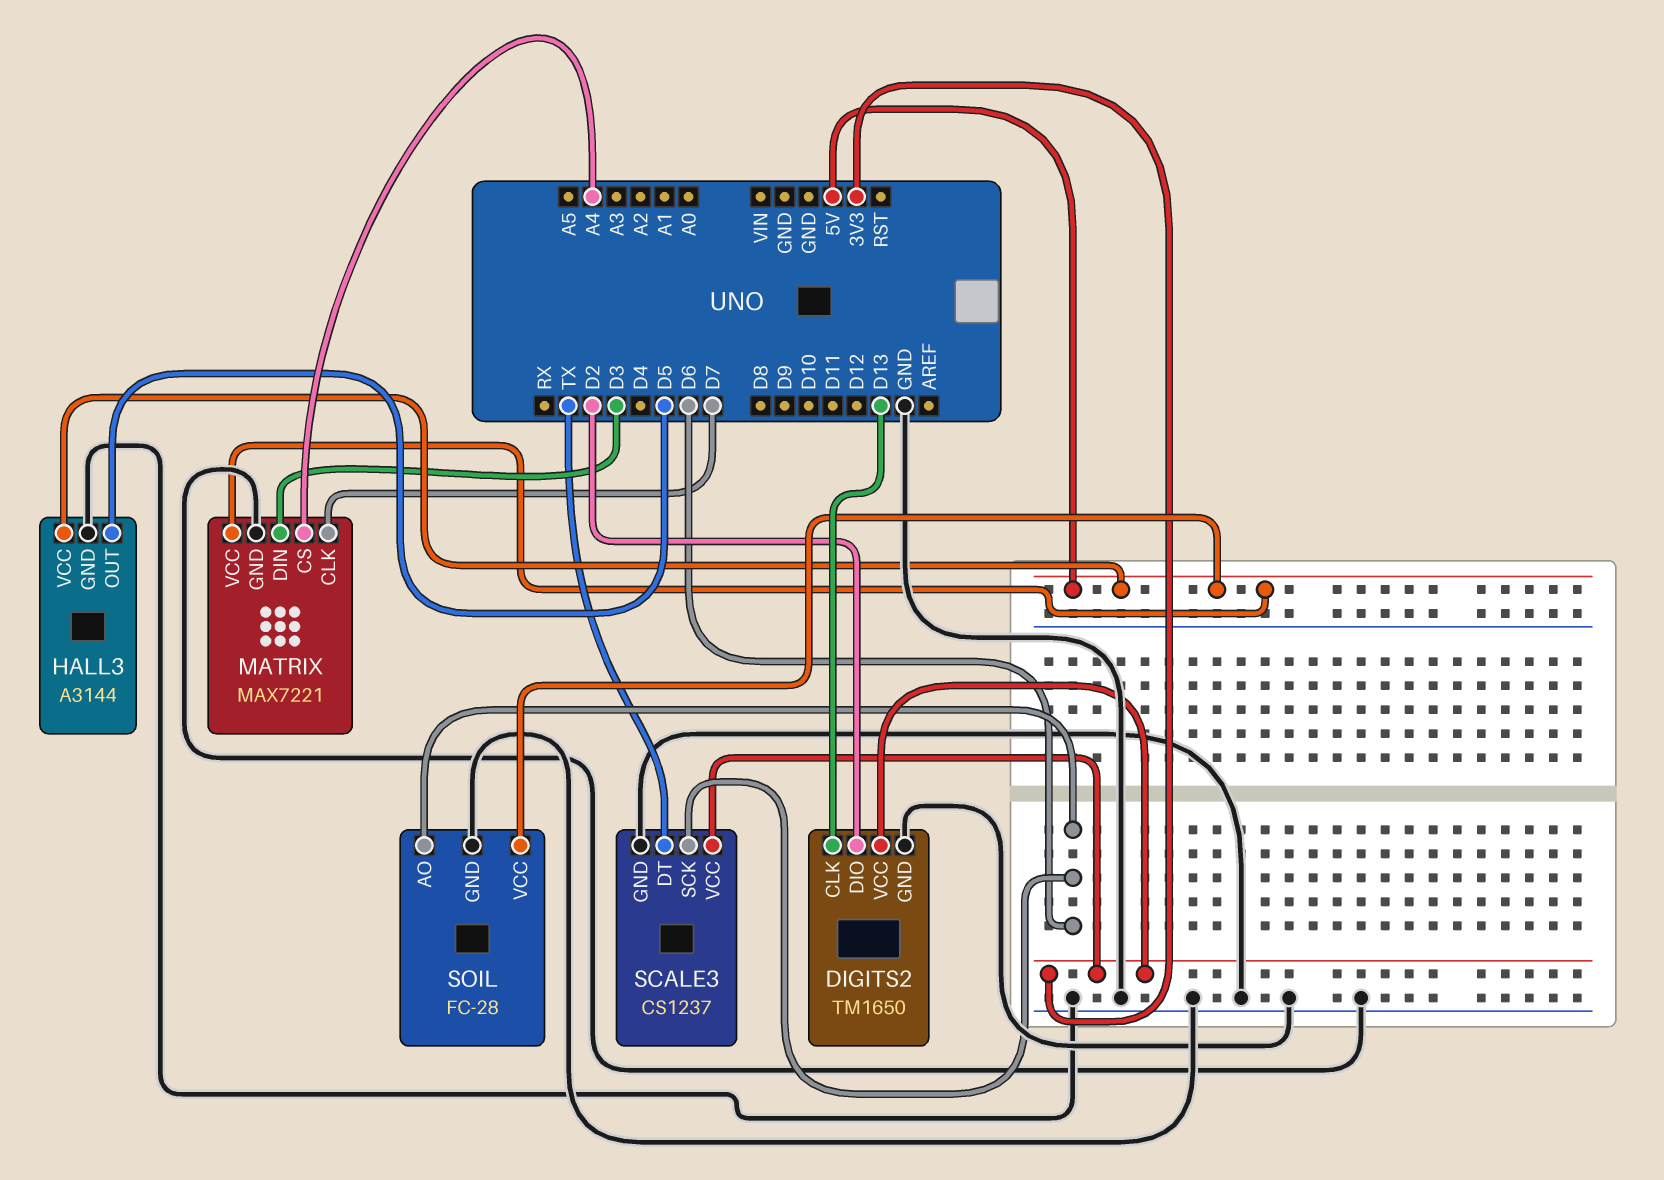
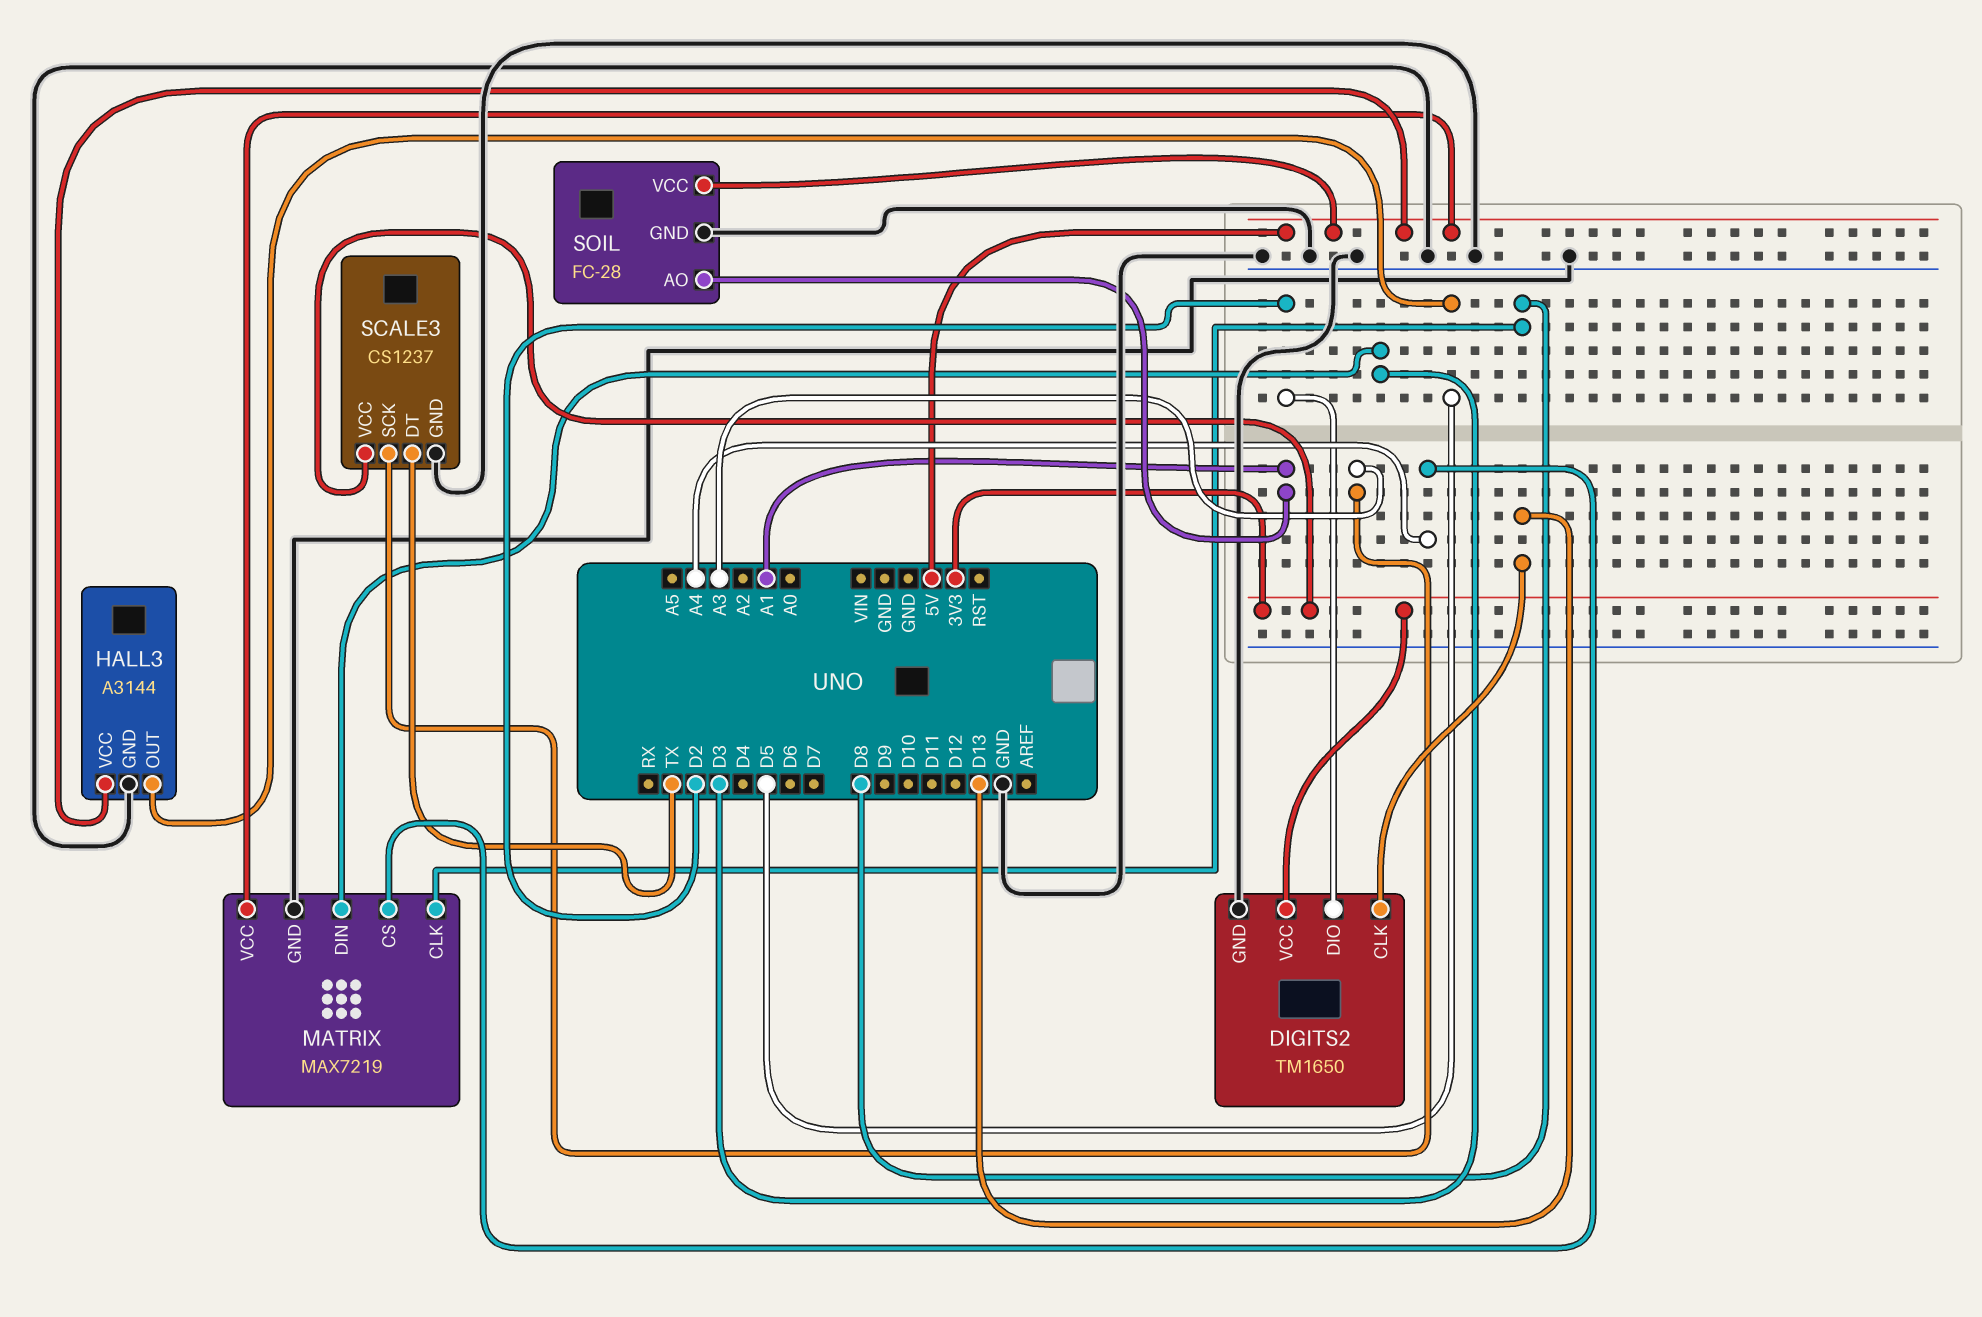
MATRIX: MAX7221 -> MAX7219
MATRIX pin CLK: D7 -> D8
SCALE3 pin SCK: D6 -> A3
SOIL pin AO: D6 -> A1

